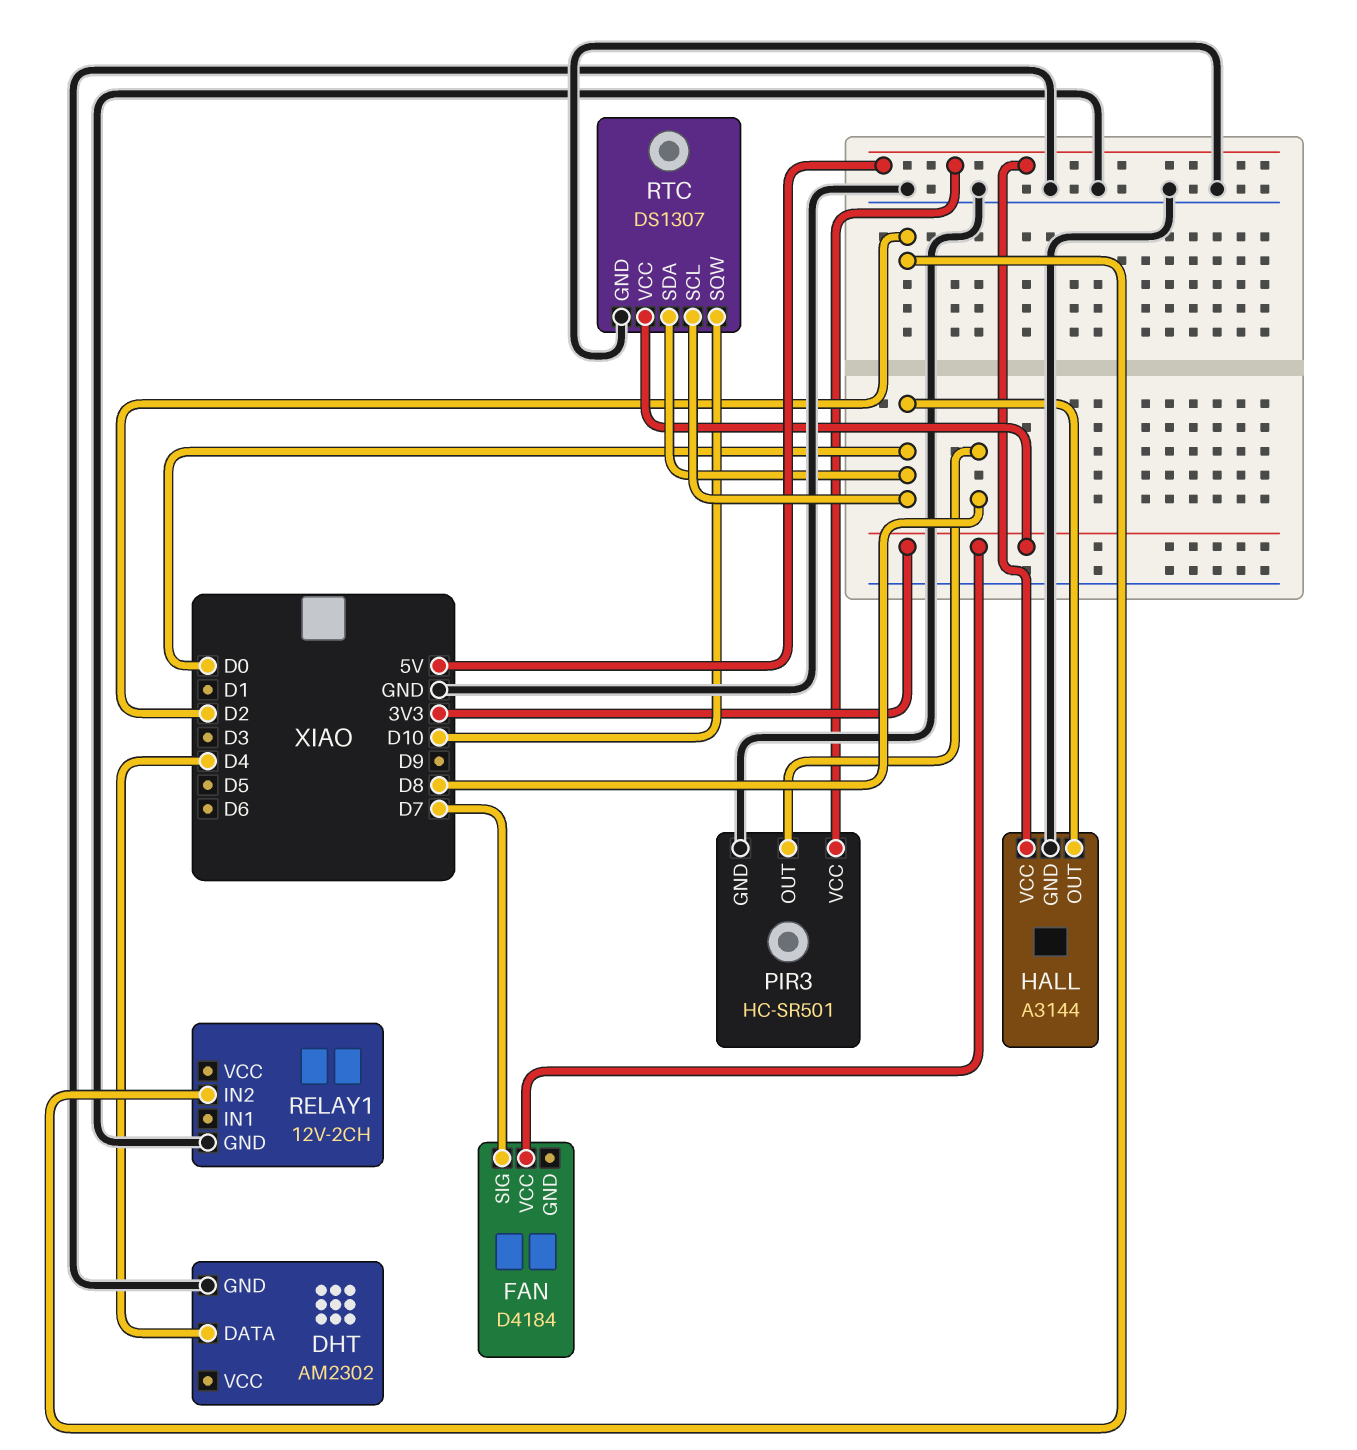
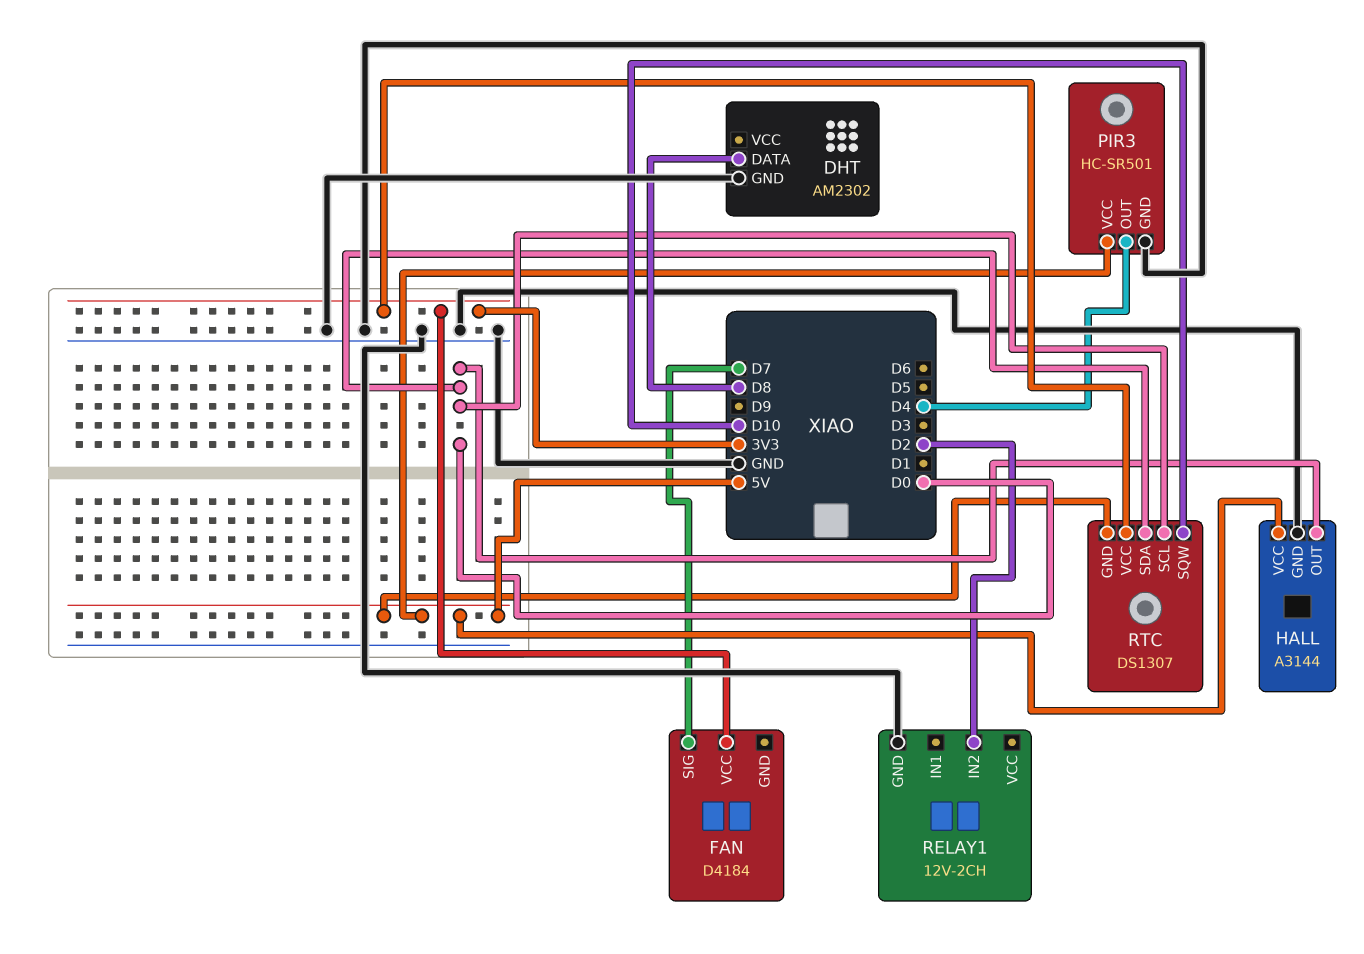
DHT pin DATA: D4 -> D8
PIR3 pin OUT: D8 -> D4
RTC pin GND: GND -> 5V

